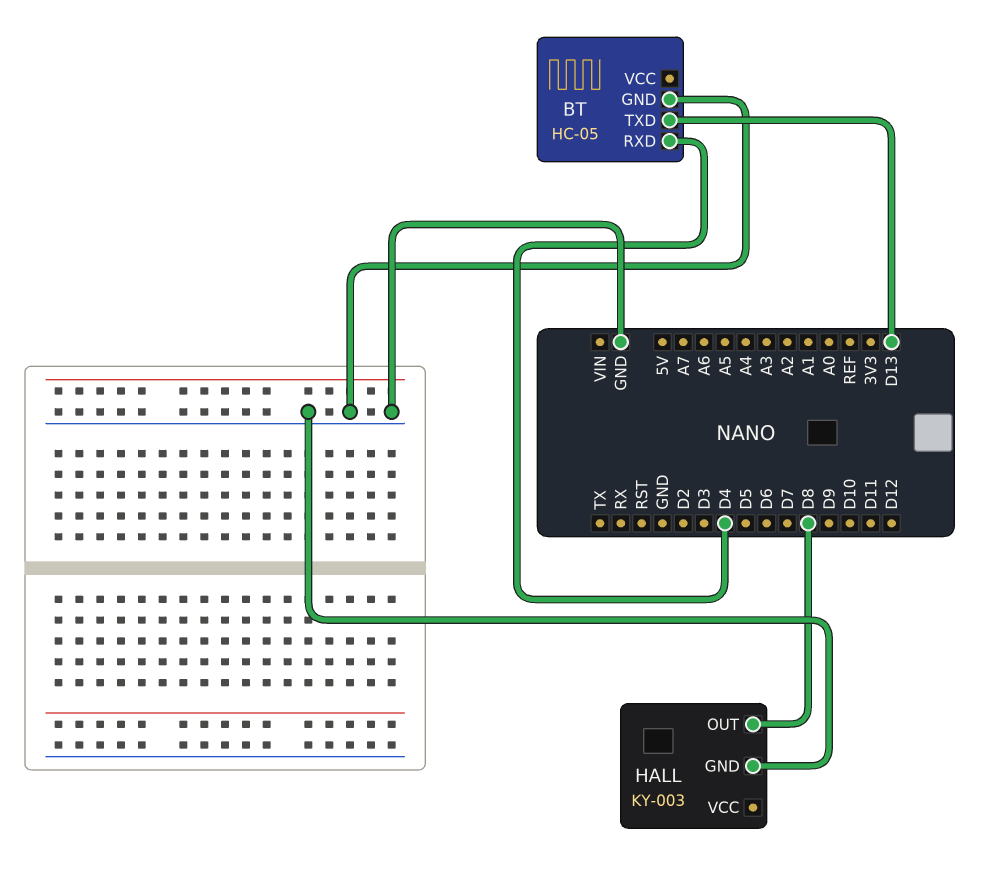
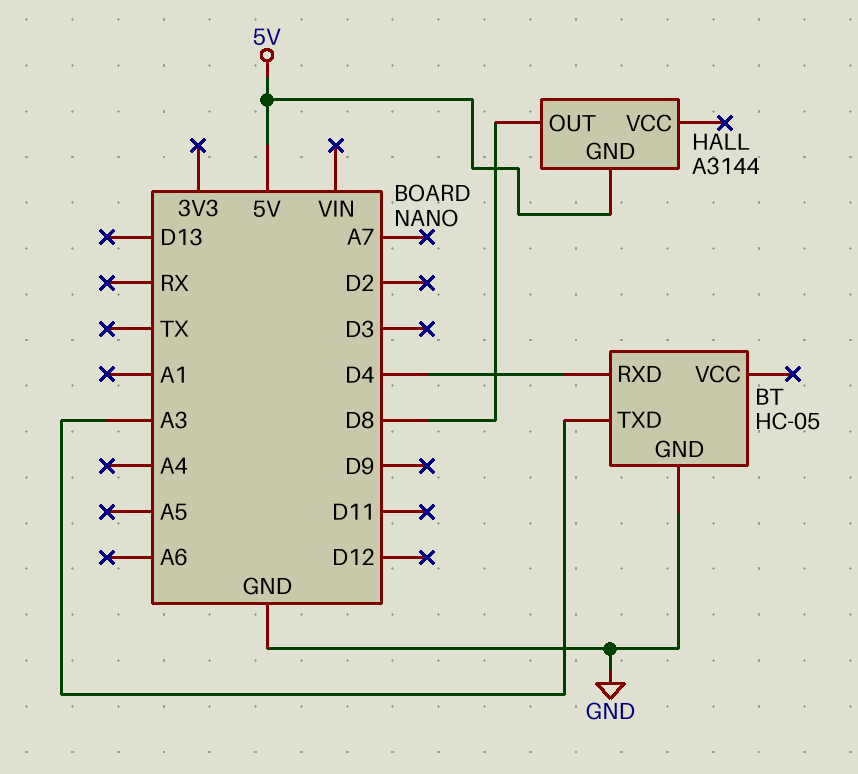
BT pin TXD: D13 -> A3
HALL: KY-003 -> A3144
HALL pin GND: GND -> 5V

